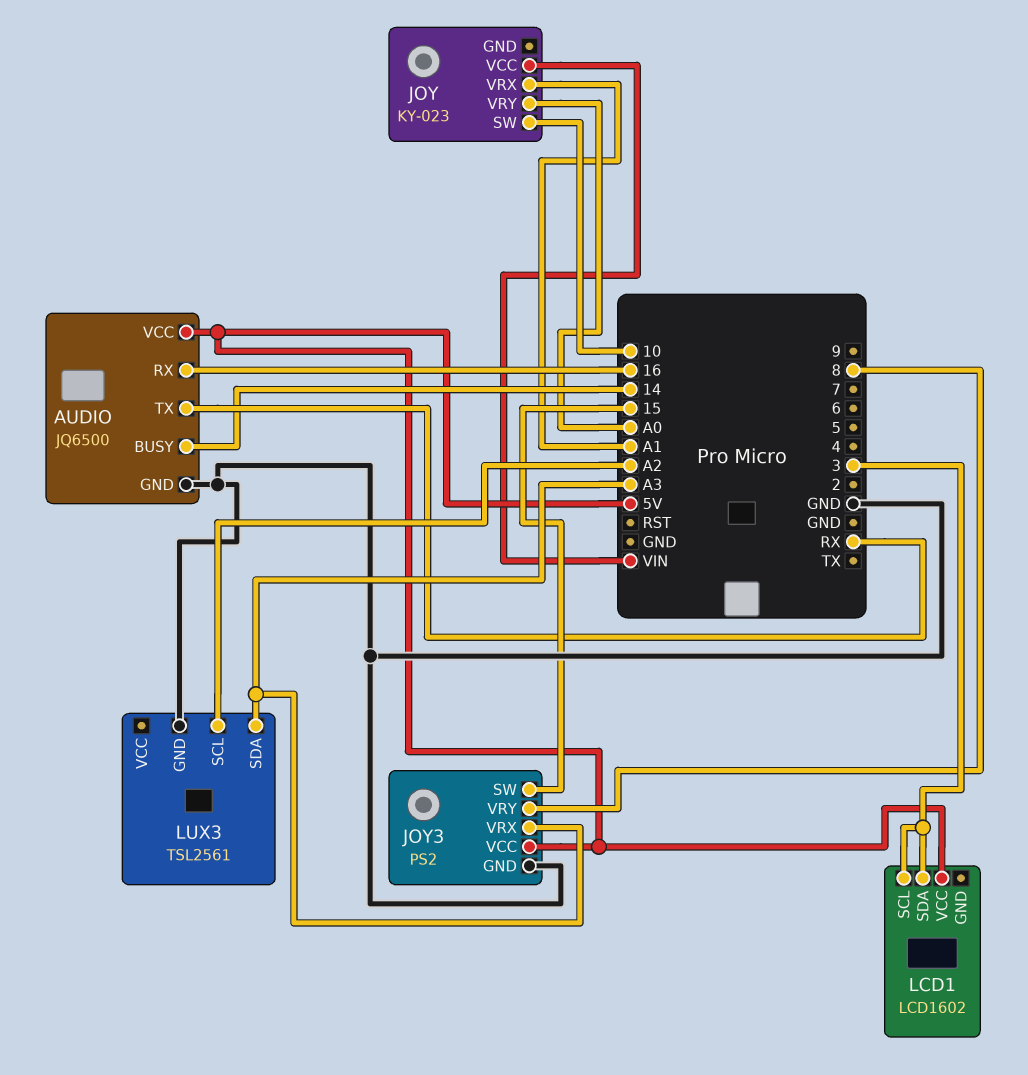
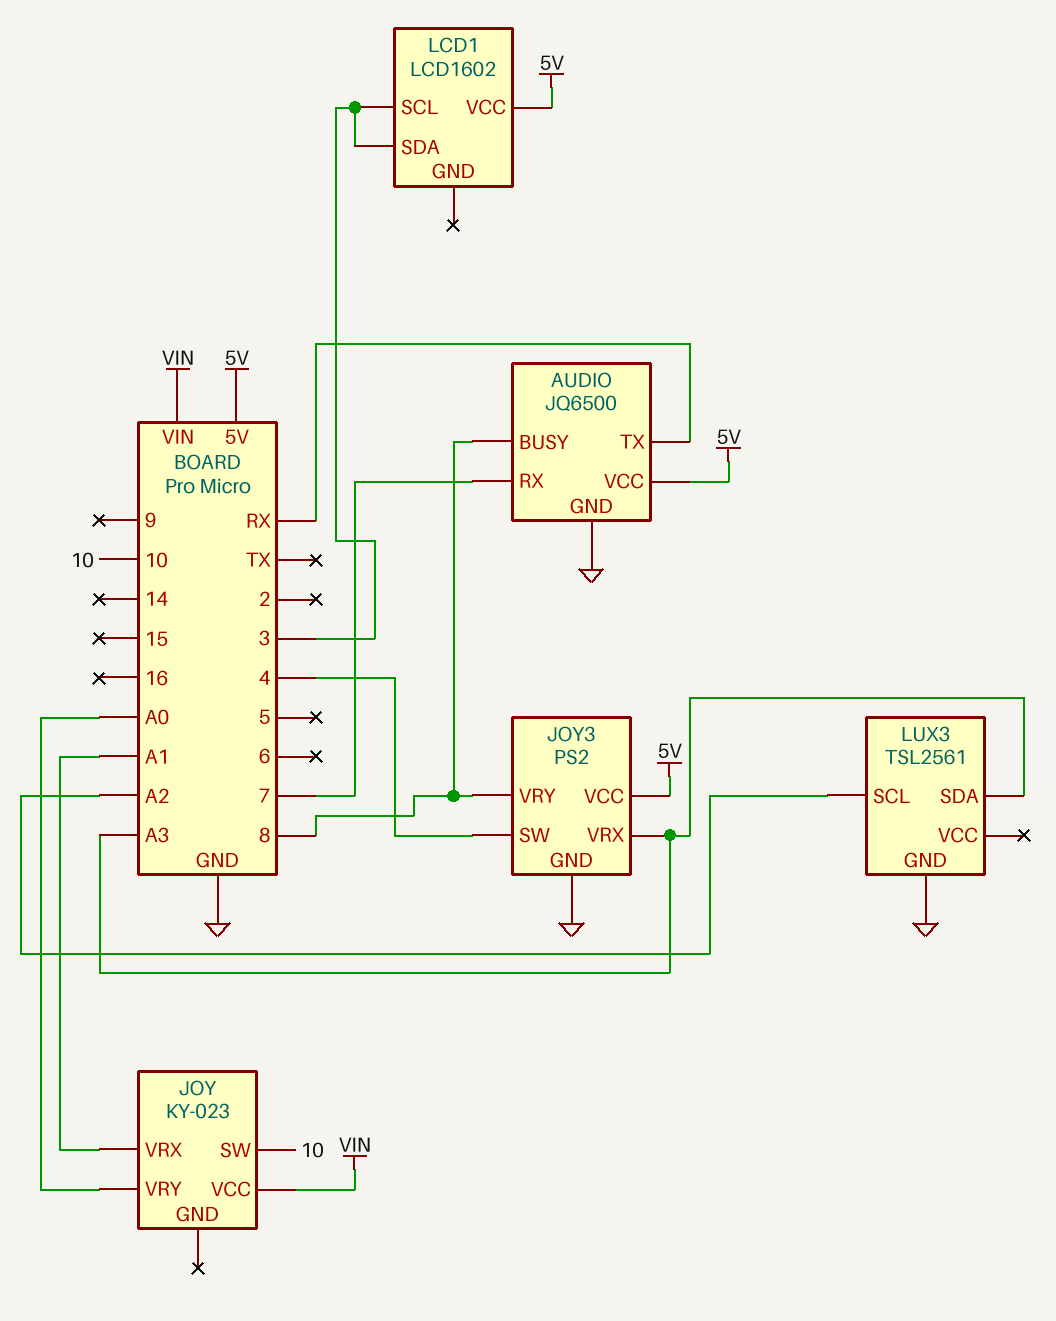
AUDIO pin BUSY: 14 -> 8
AUDIO pin RX: 16 -> 7
JOY3 pin SW: 15 -> 4

